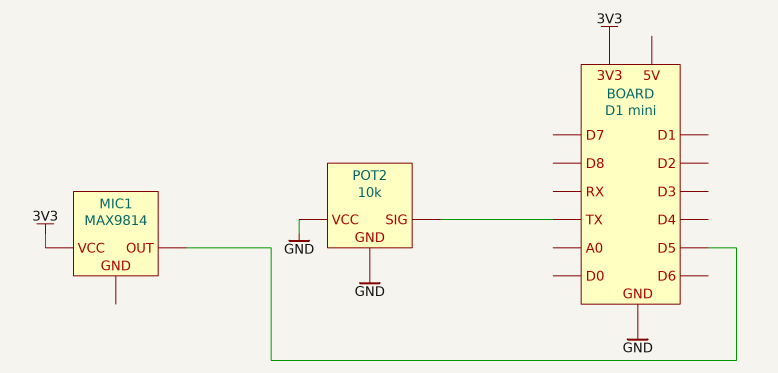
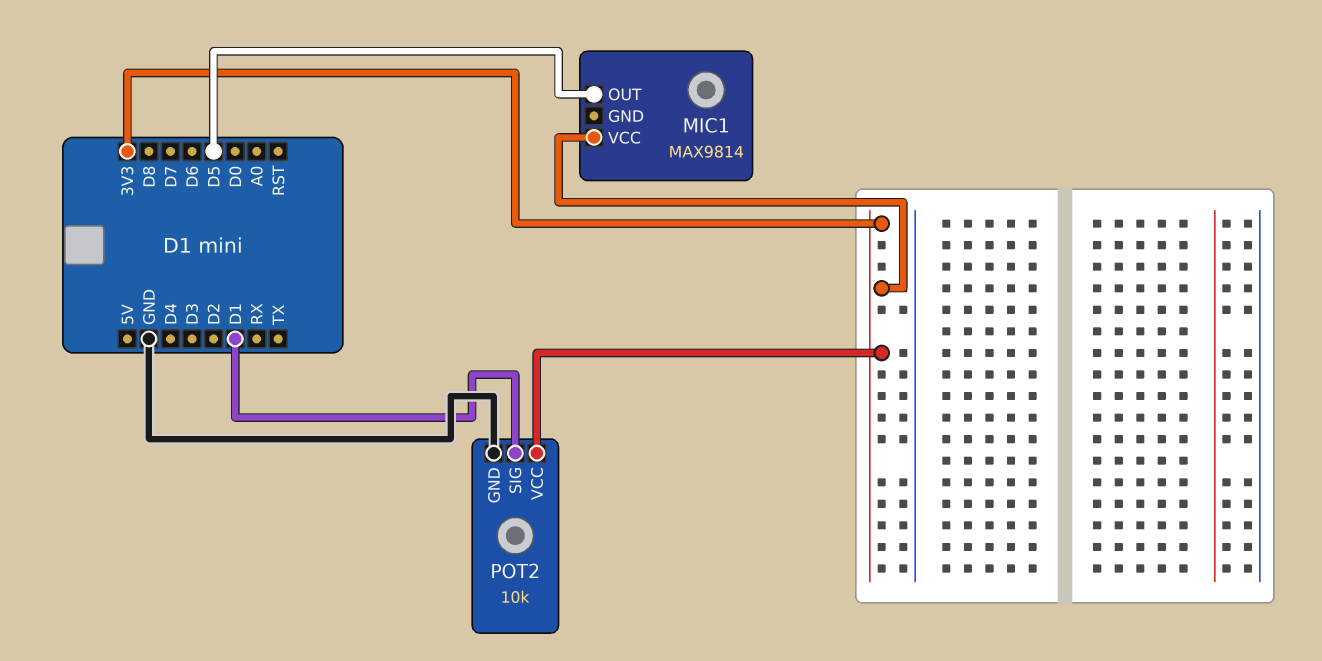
POT2 pin SIG: TX -> D1
POT2 pin VCC: GND -> 3V3

